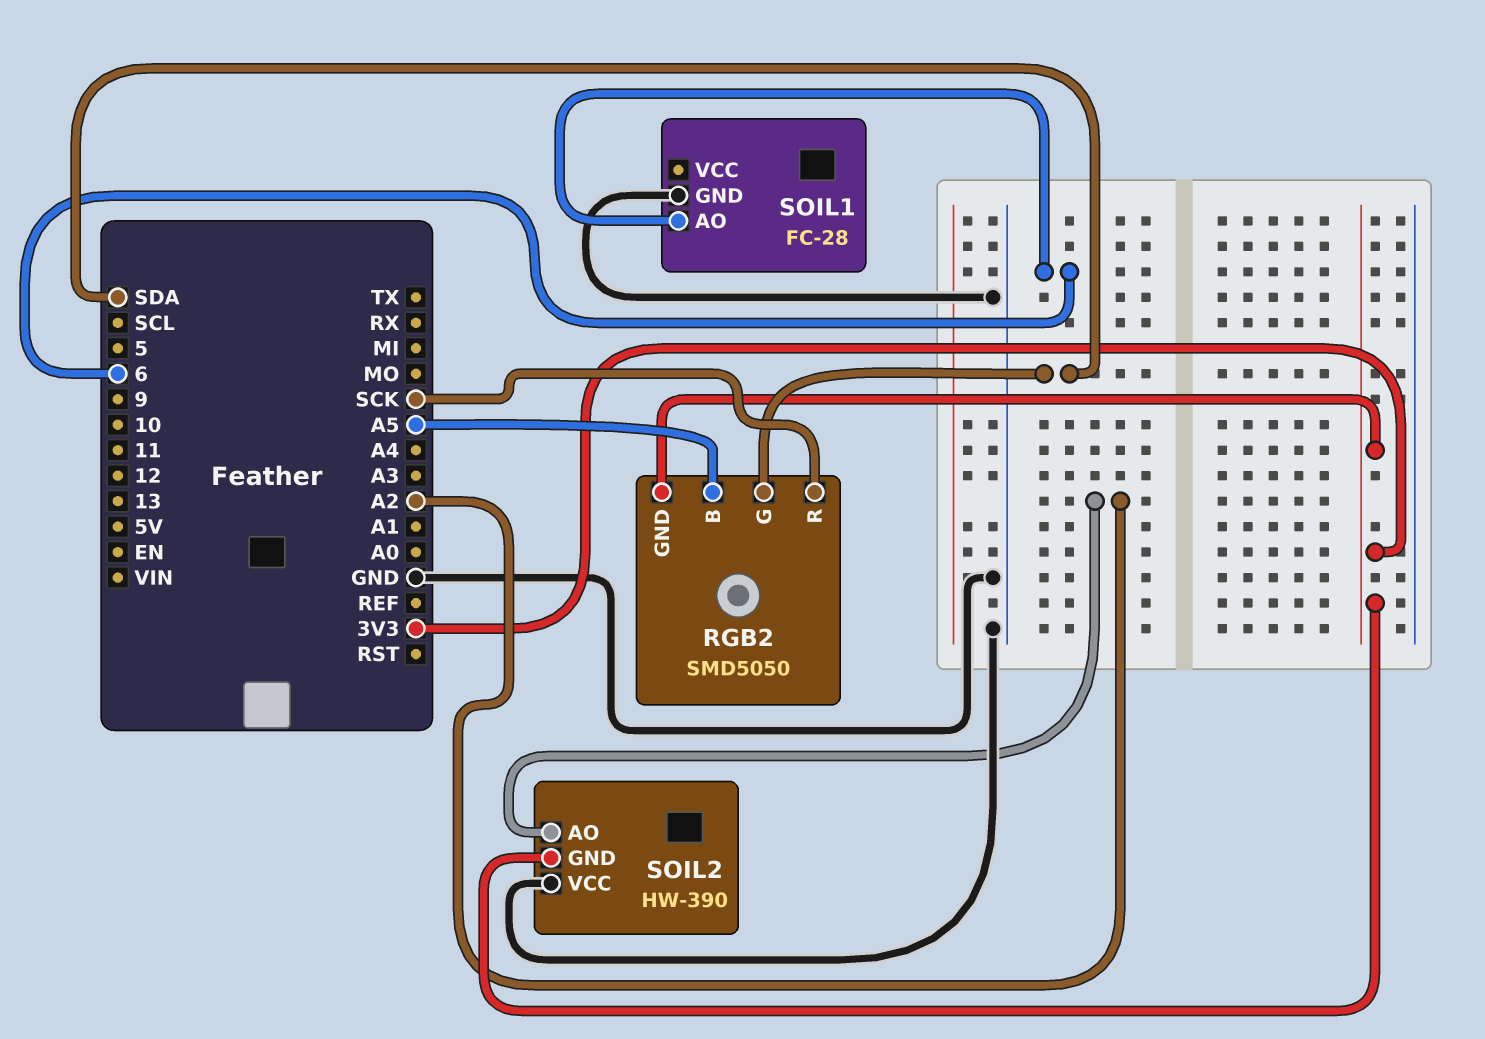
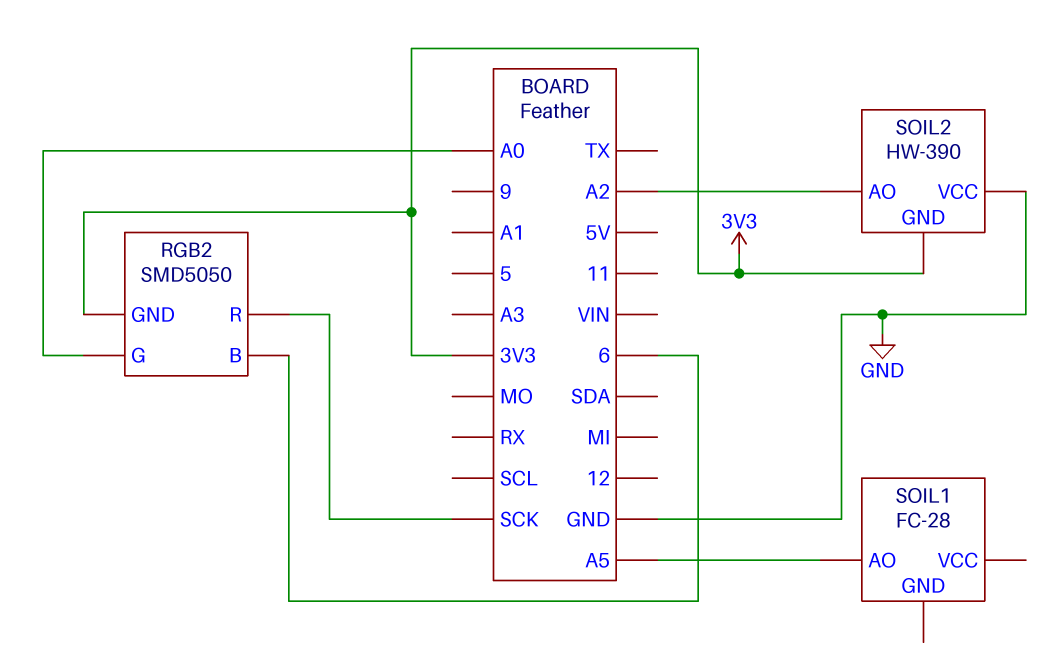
RGB2 pin B: A5 -> 6
RGB2 pin G: SDA -> A0
SOIL1 pin AO: 6 -> A5
SOIL1 pin GND: GND -> none

